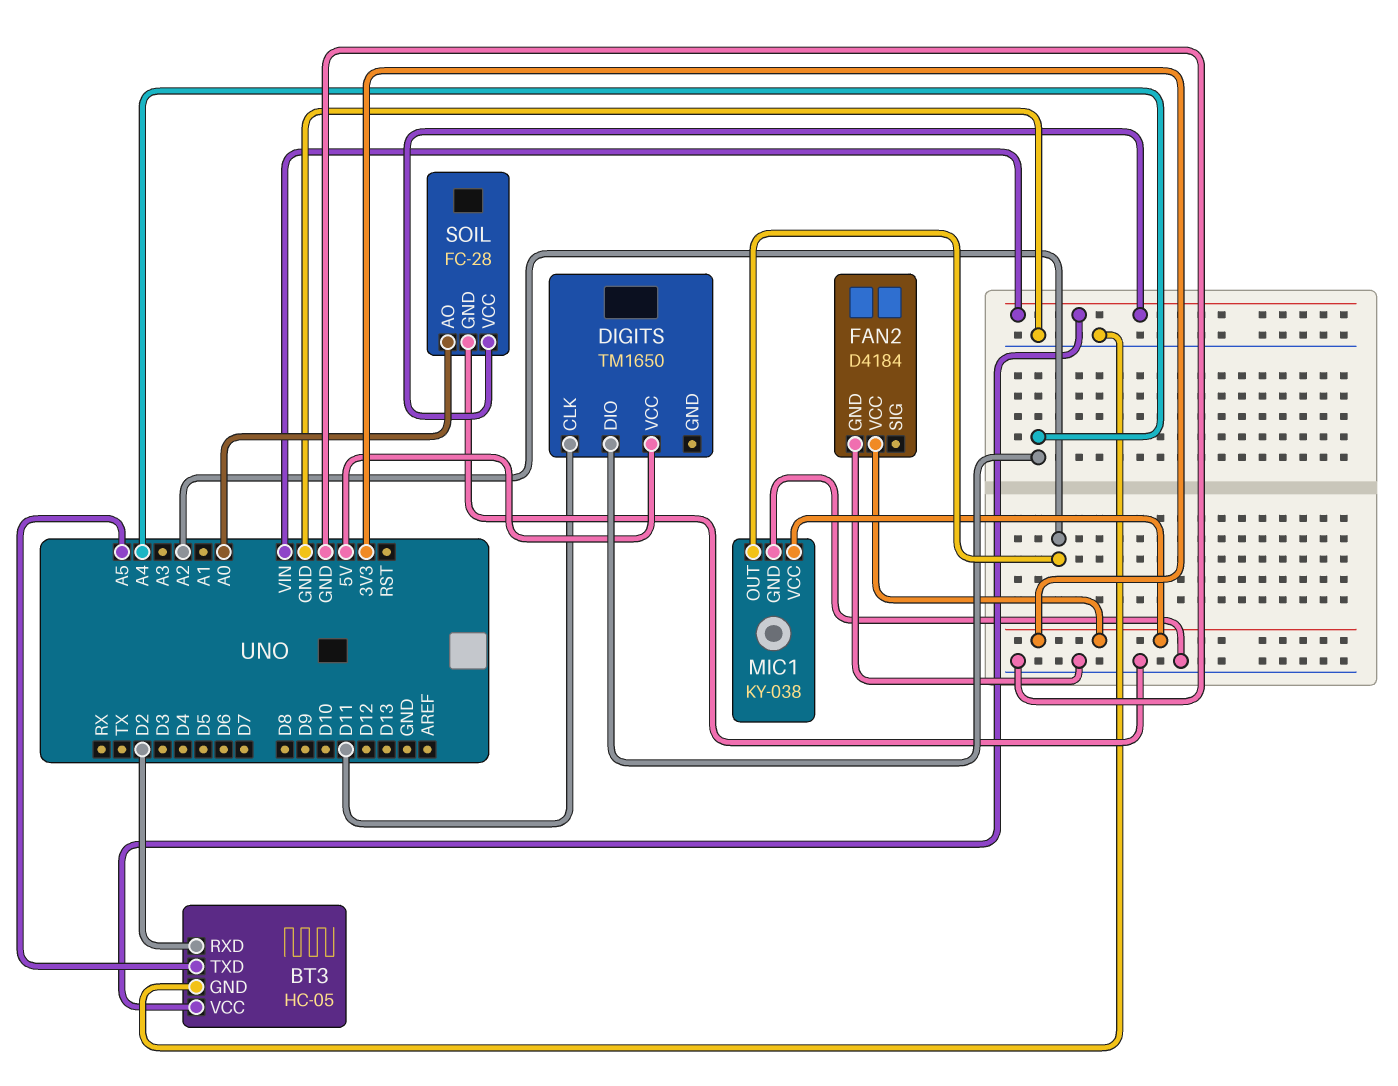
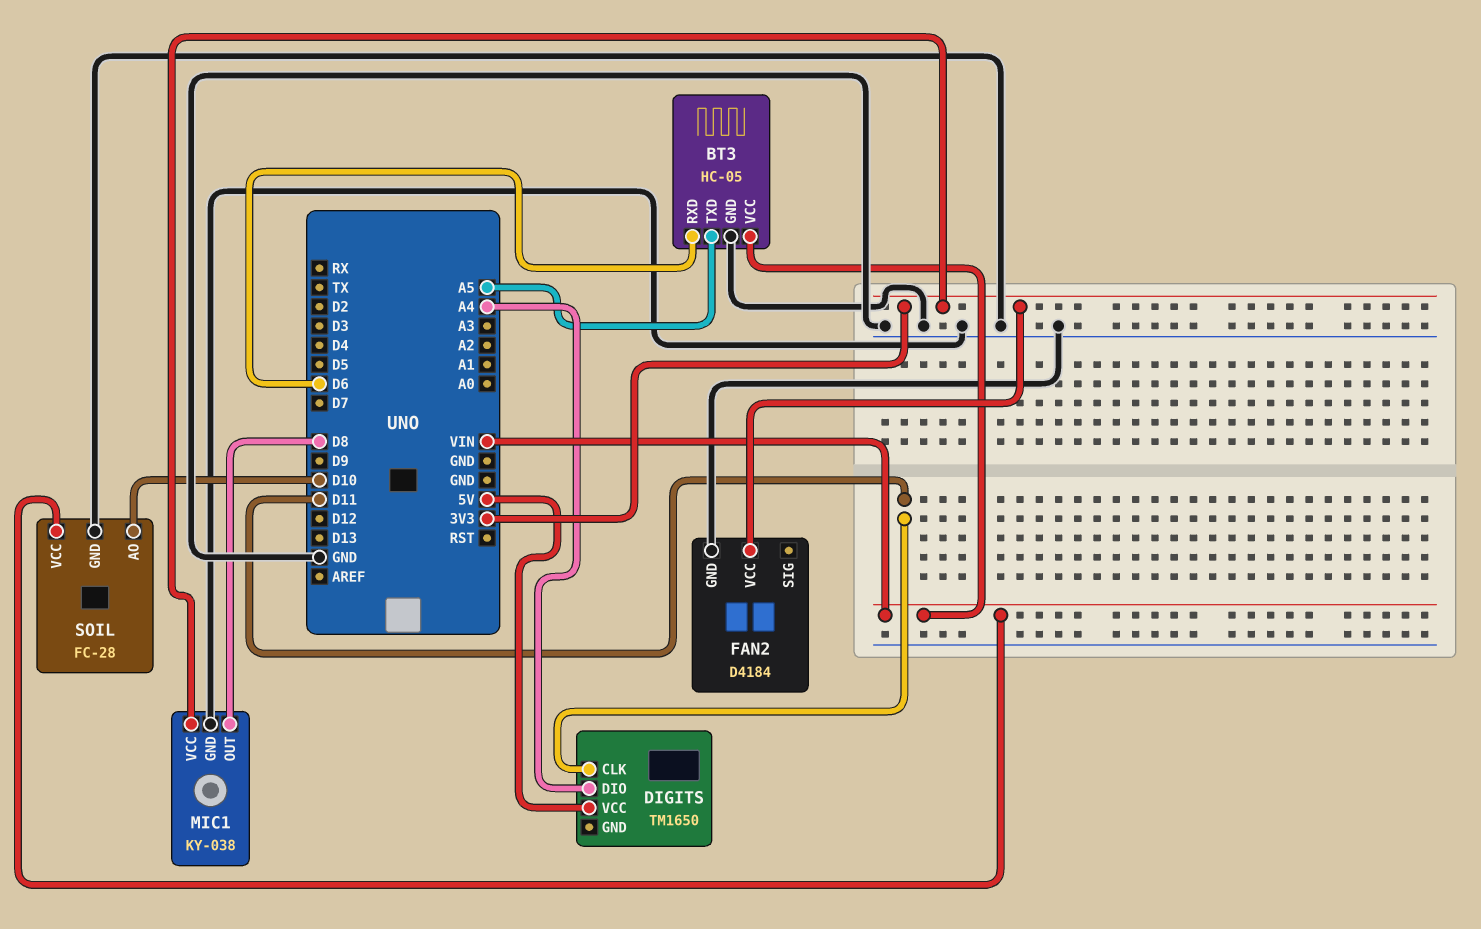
BT3 pin RXD: D2 -> D6
MIC1 pin OUT: A2 -> D8
SOIL pin AO: A0 -> D10

